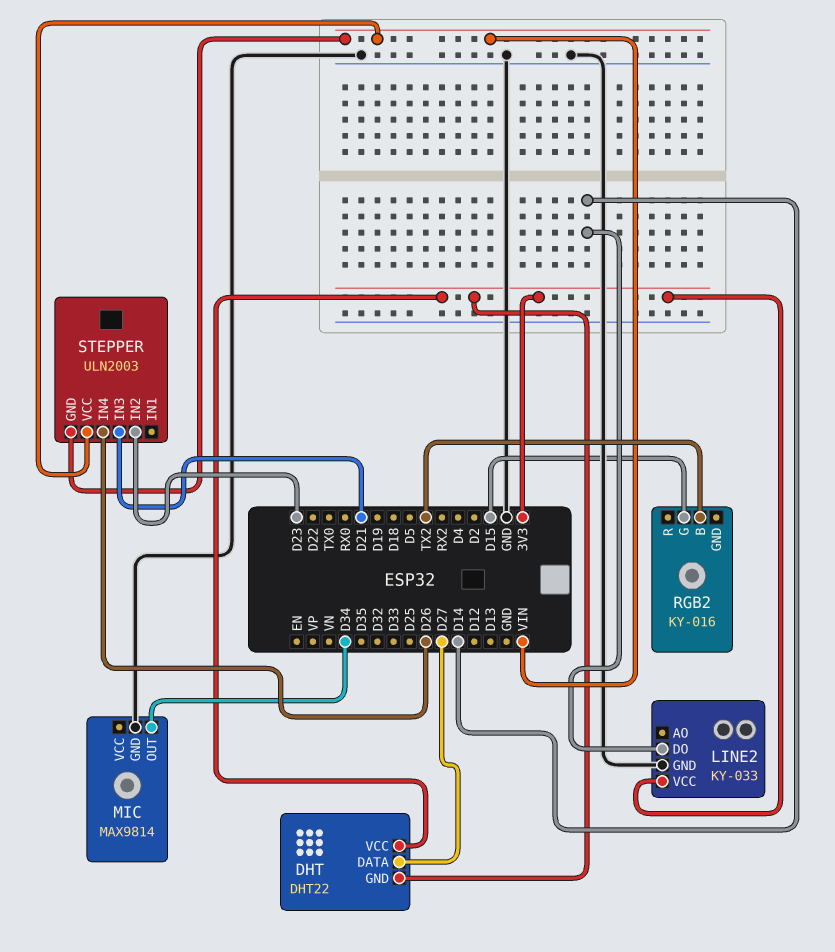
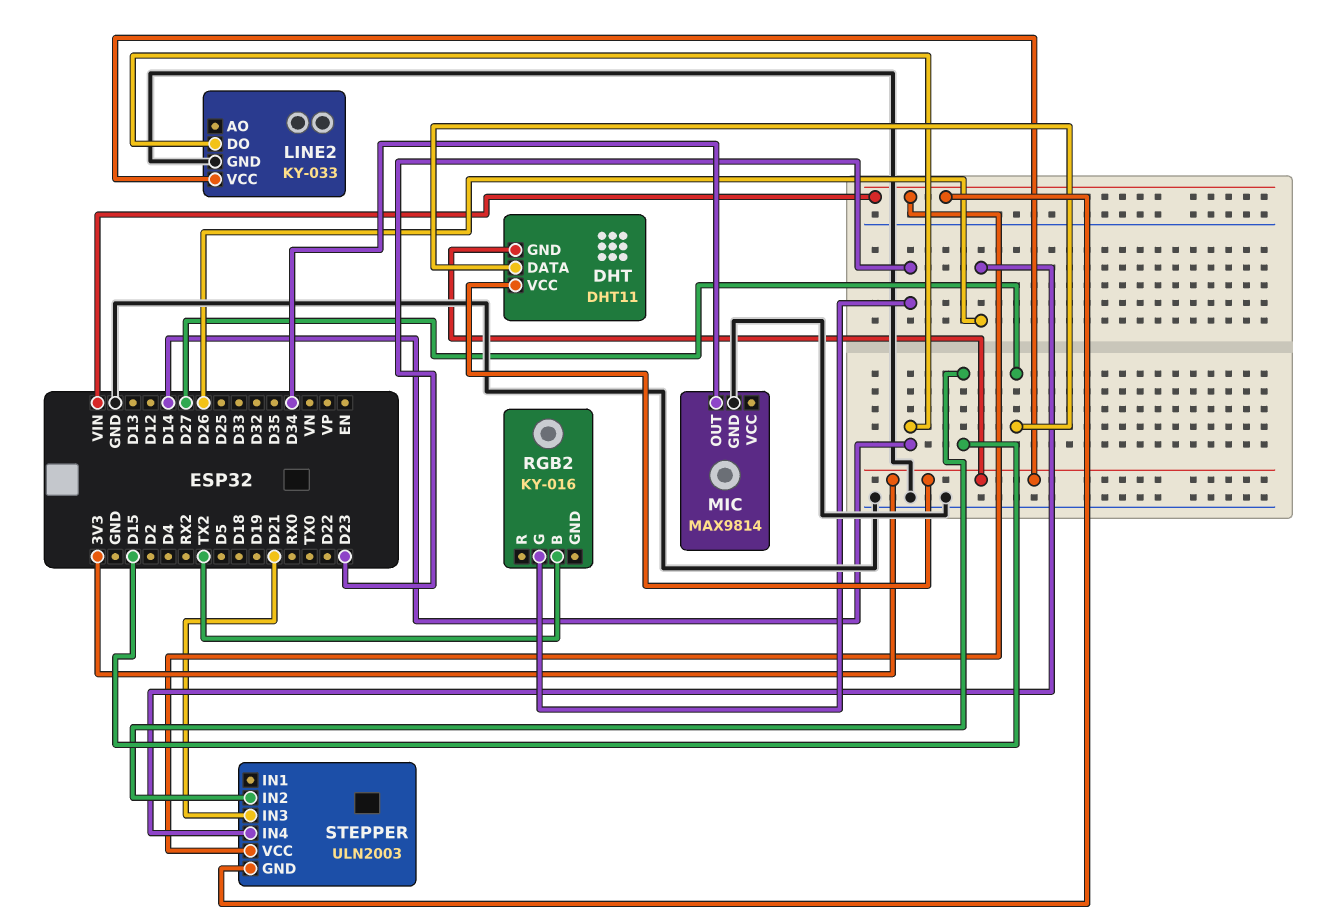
DHT: DHT22 -> DHT11
RGB2 pin G: D15 -> D23
STEPPER pin IN2: D23 -> D15

